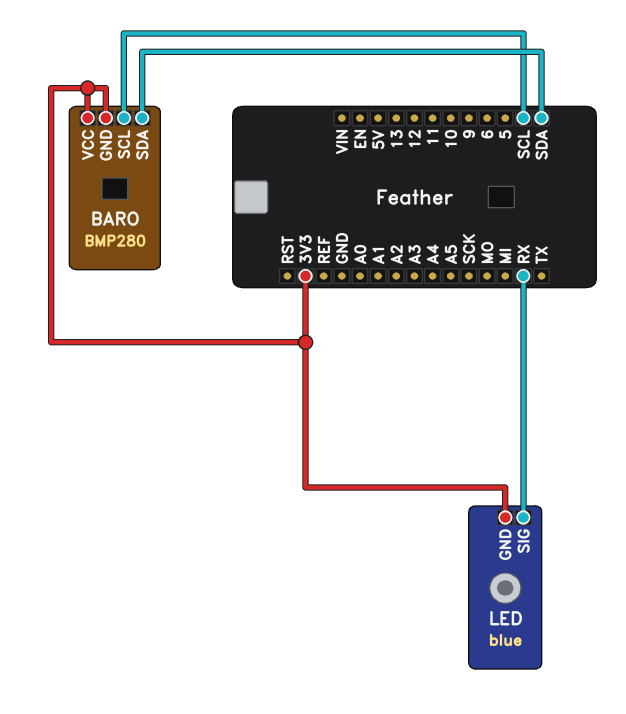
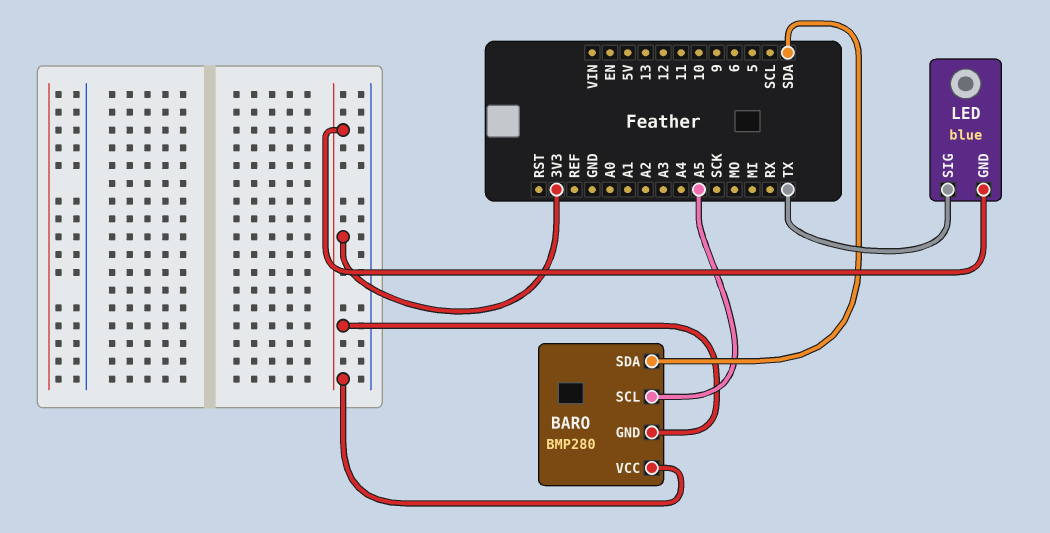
BARO pin SCL: SCL -> A5
LED pin SIG: RX -> TX

